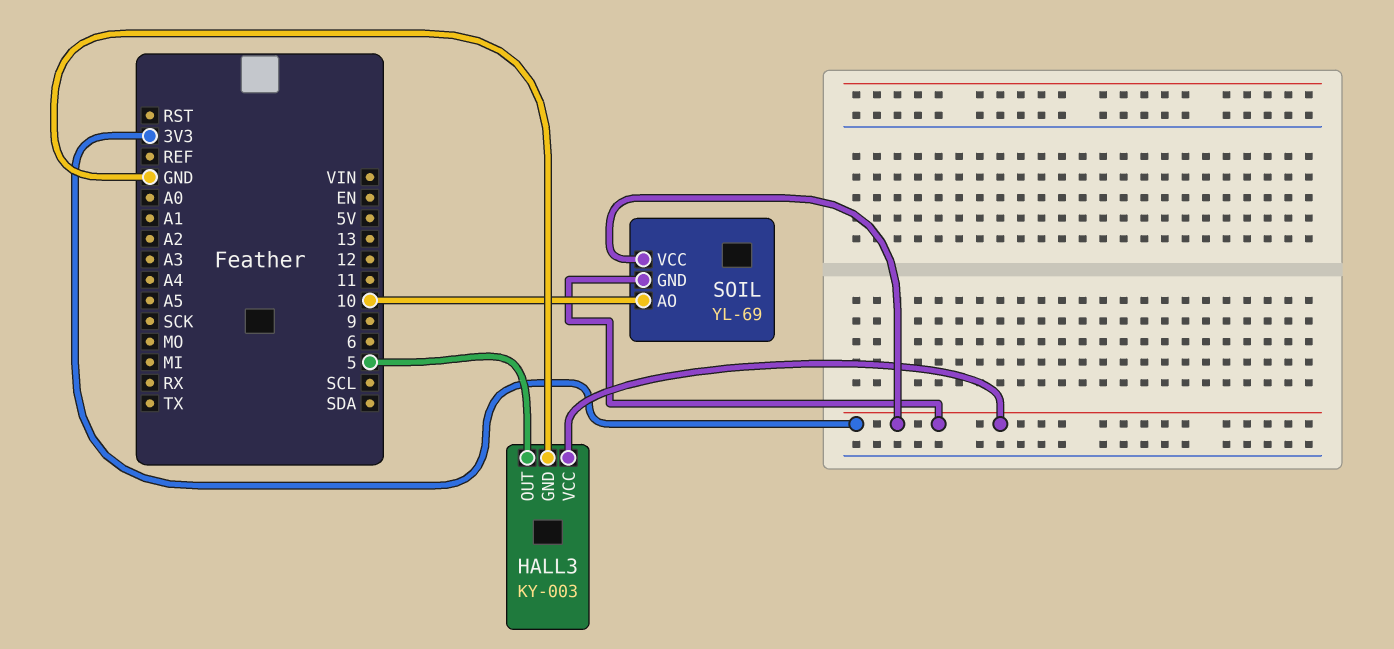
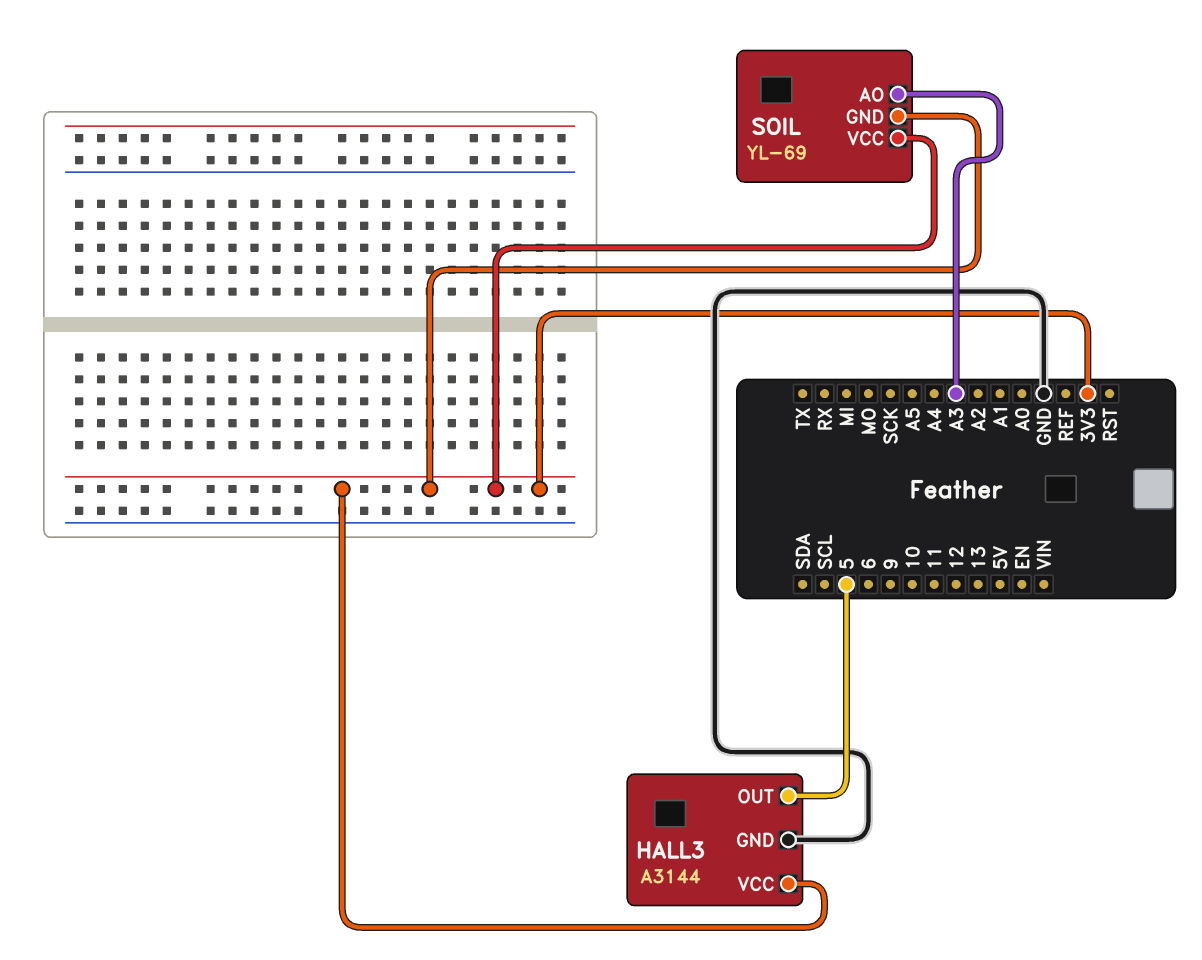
HALL3: KY-003 -> A3144
SOIL pin AO: 10 -> A3

